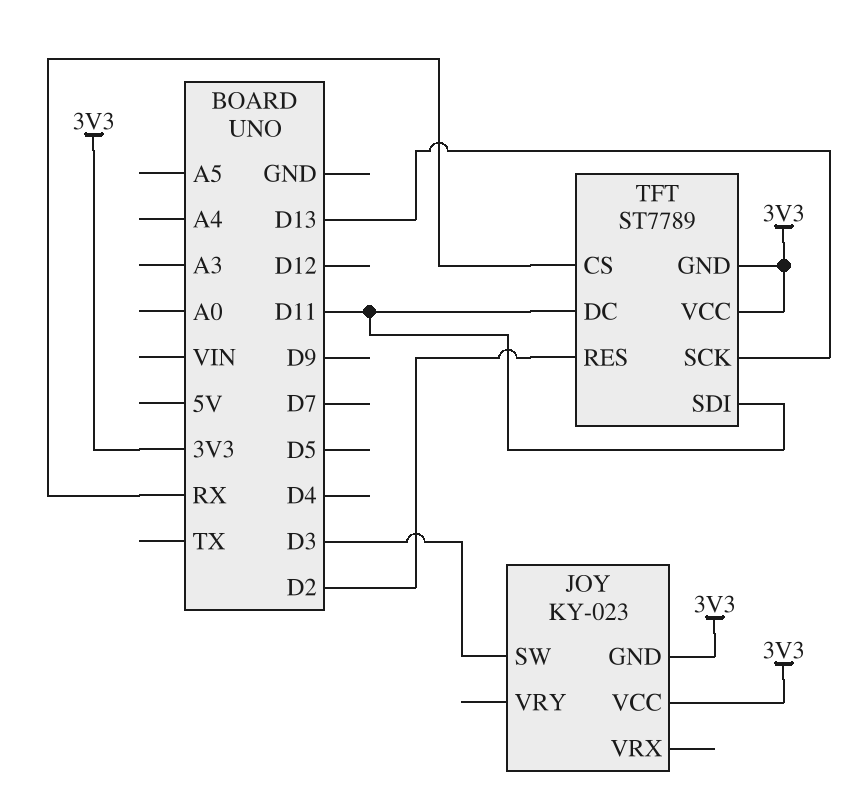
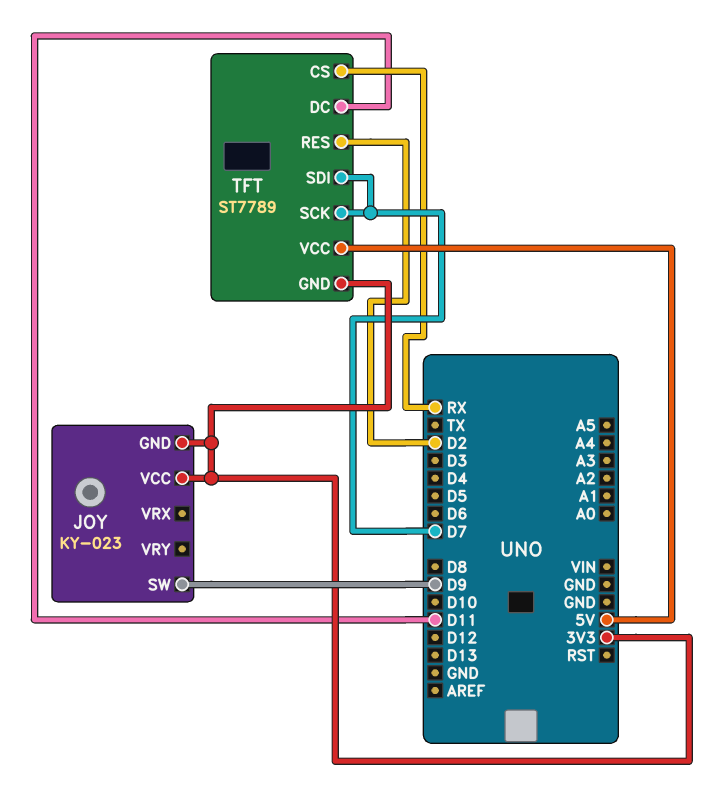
JOY pin SW: D3 -> D9
TFT pin SCK: D13 -> D7
TFT pin SDI: D11 -> D7
TFT pin VCC: 3V3 -> 5V

